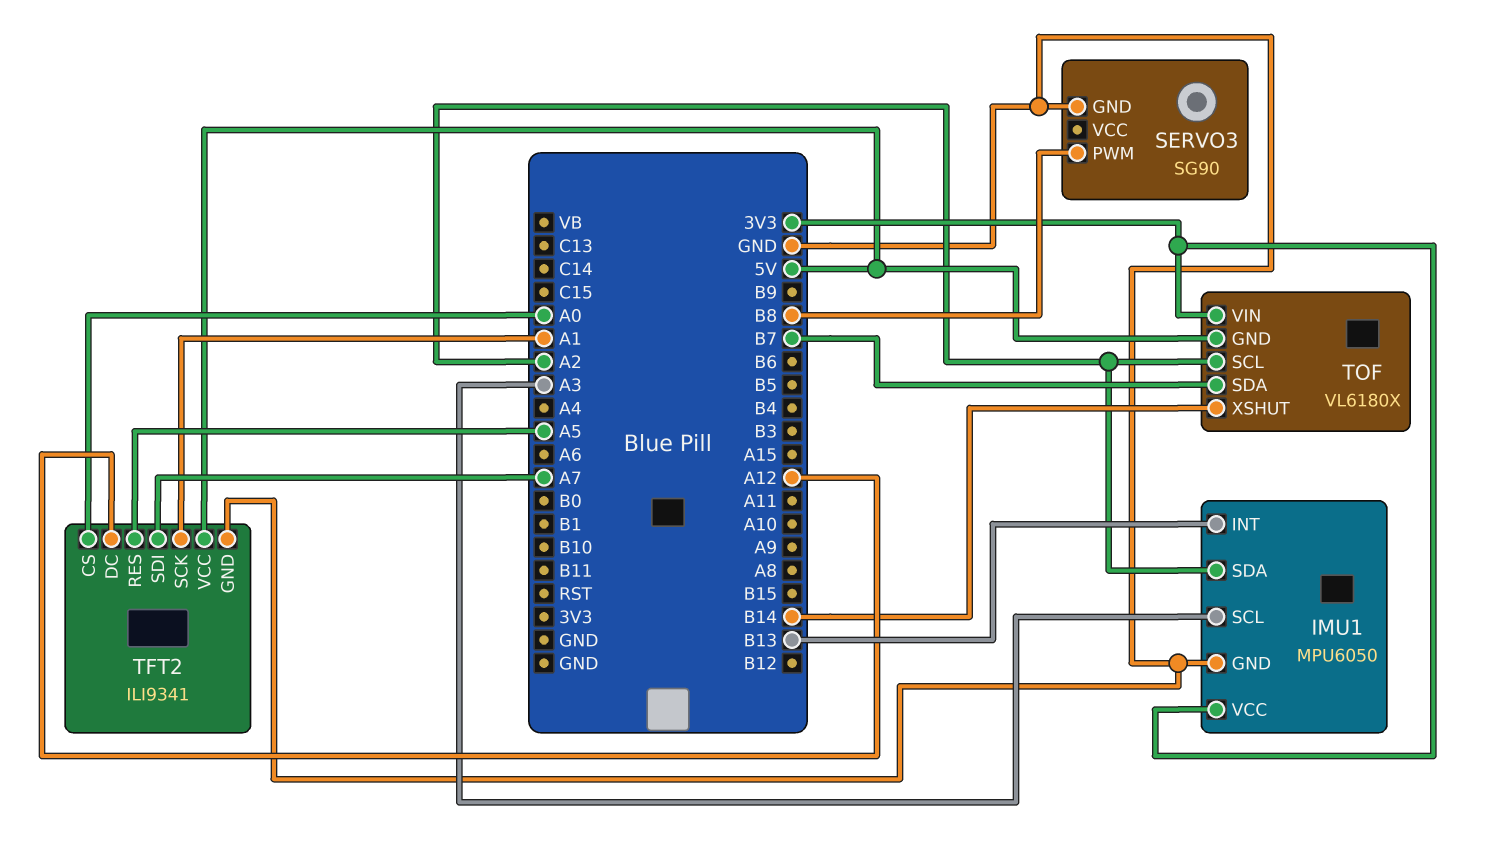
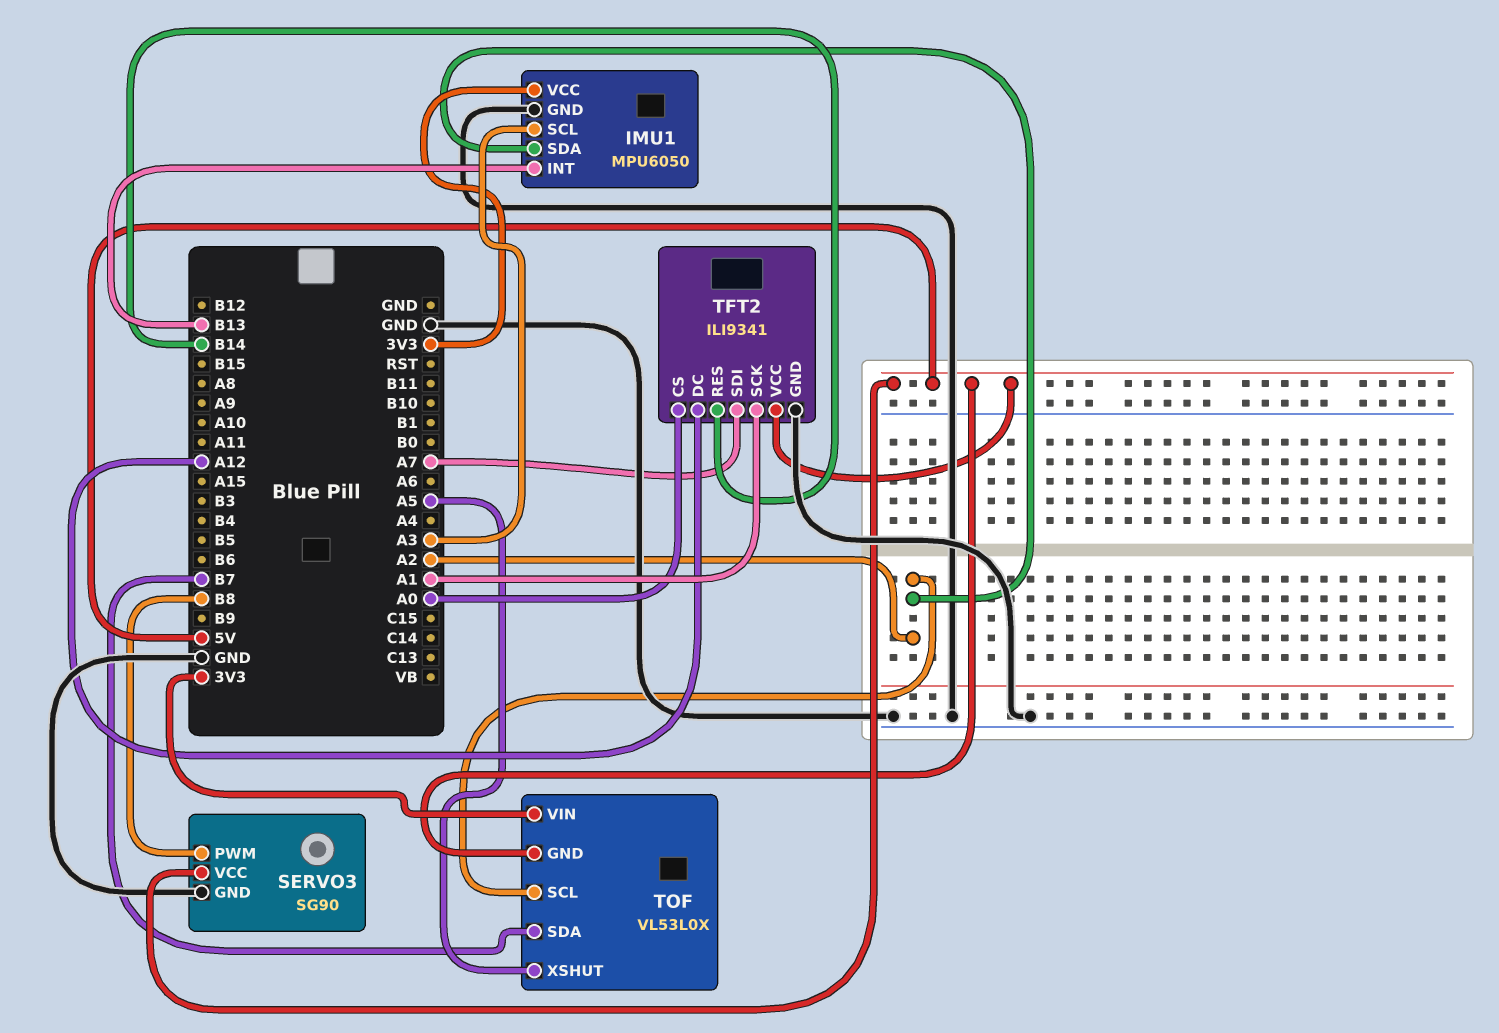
SERVO3 pin VCC: none -> 5V
TFT2 pin RES: A5 -> B14
TOF: VL6180X -> VL53L0X
TOF pin XSHUT: B14 -> A5

